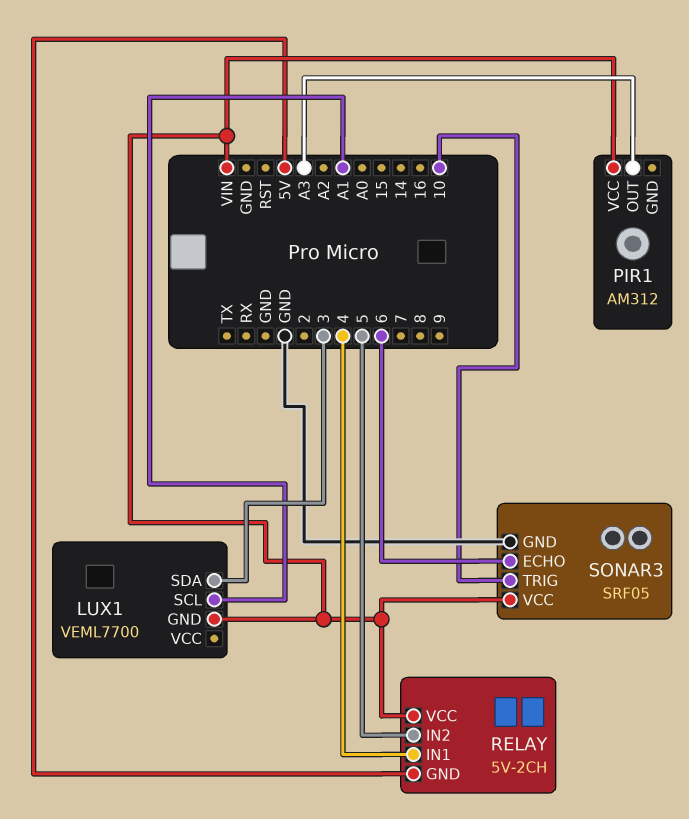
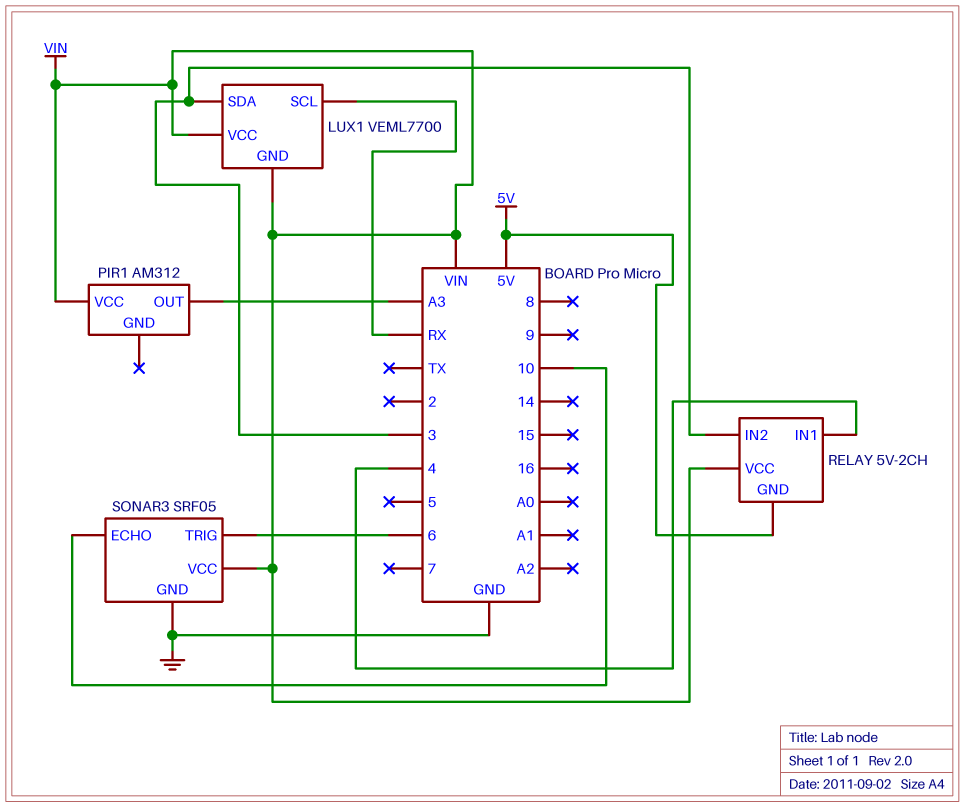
LUX1 pin SCL: A1 -> RX
LUX1 pin VCC: none -> VIN
RELAY pin IN2: 5 -> 3
SONAR3 pin ECHO: 6 -> 10
SONAR3 pin TRIG: 10 -> 6

